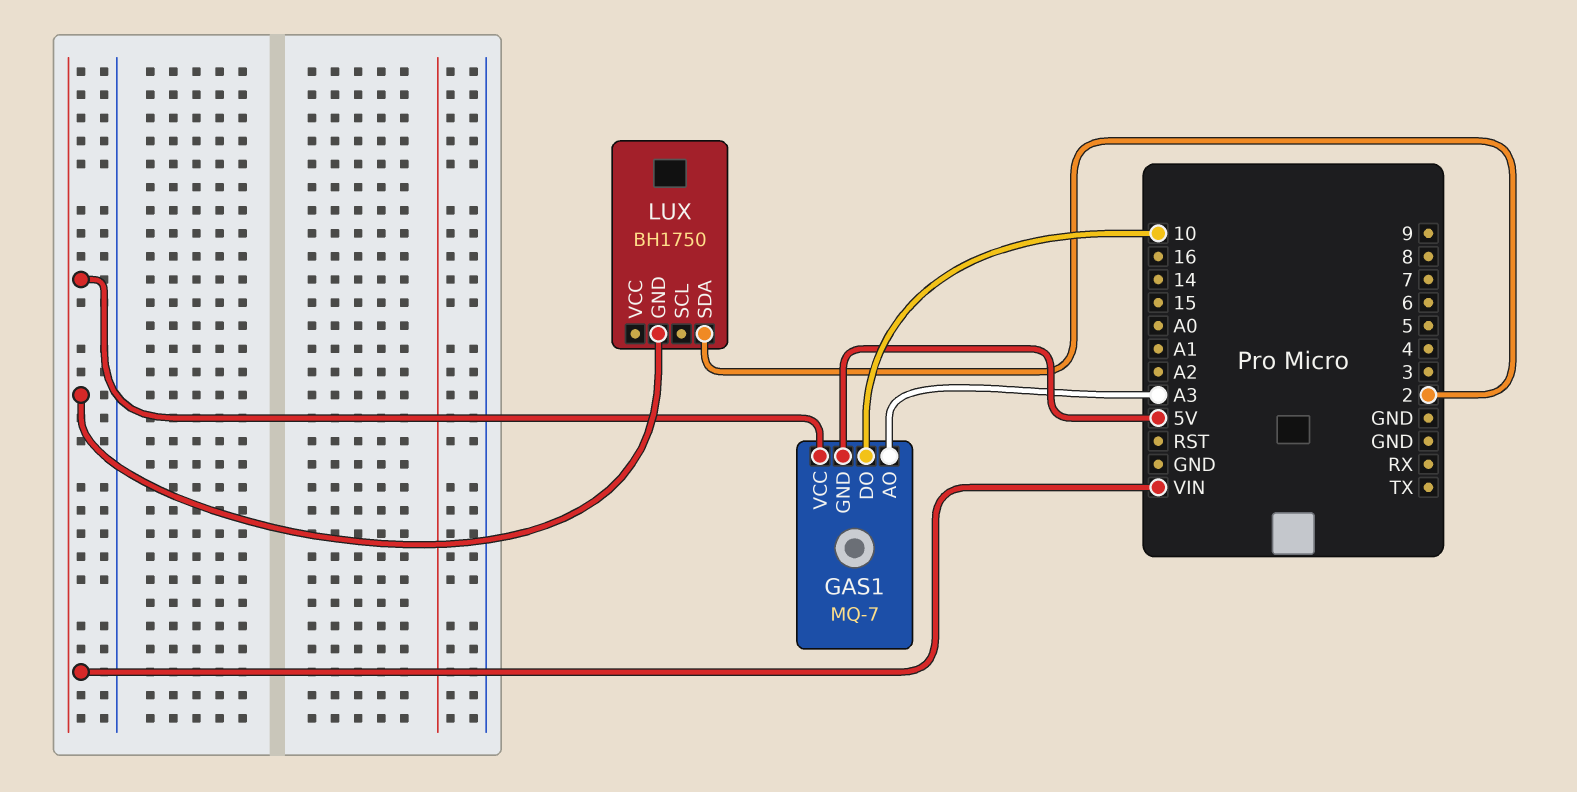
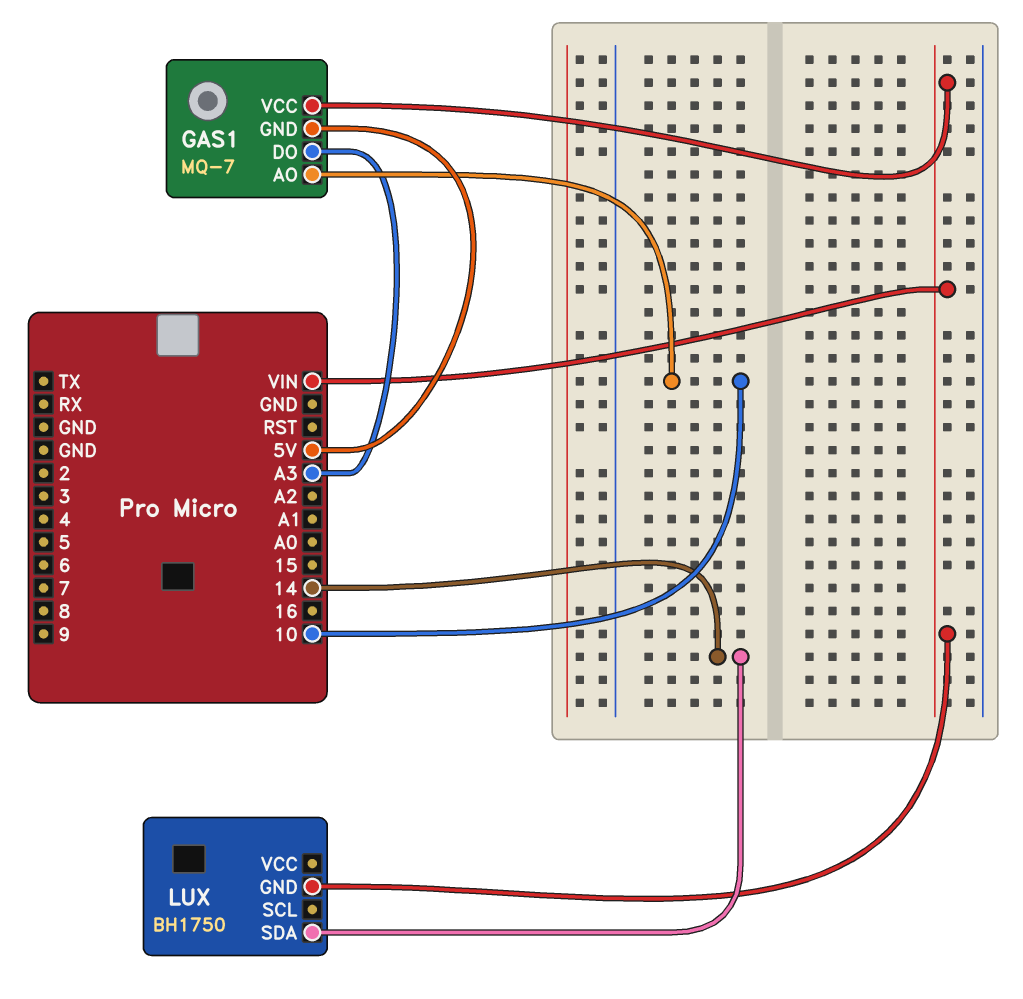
GAS1 pin AO: A3 -> 10
GAS1 pin DO: 10 -> A3
LUX pin SDA: 2 -> 14

